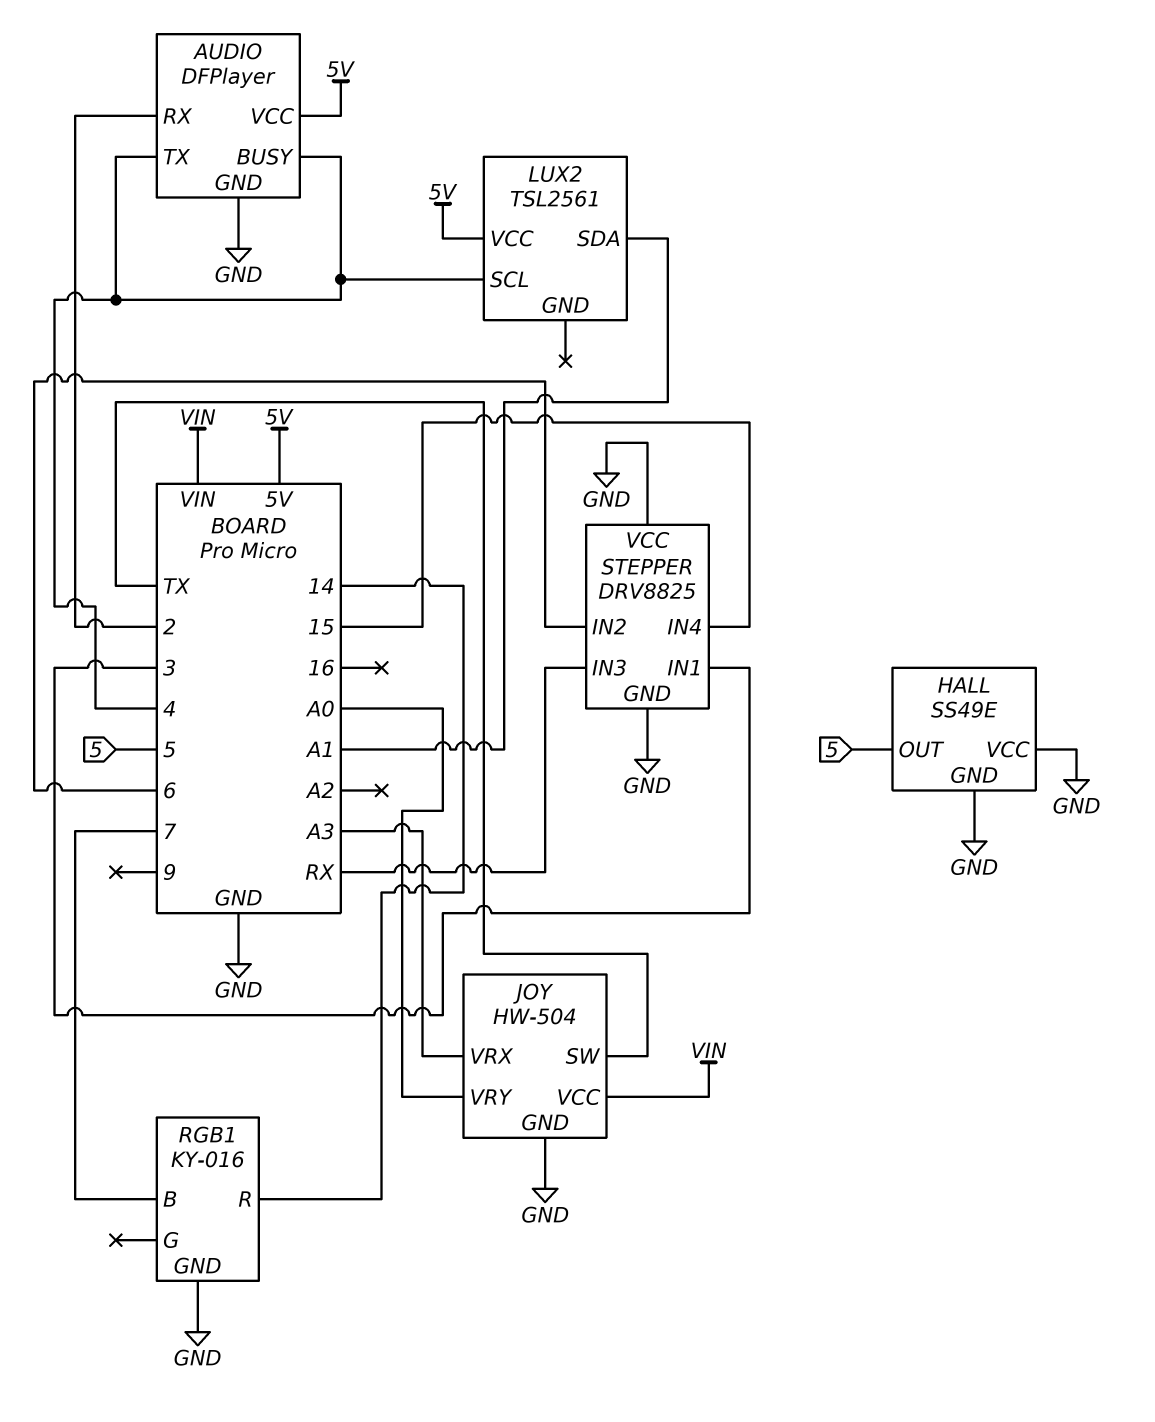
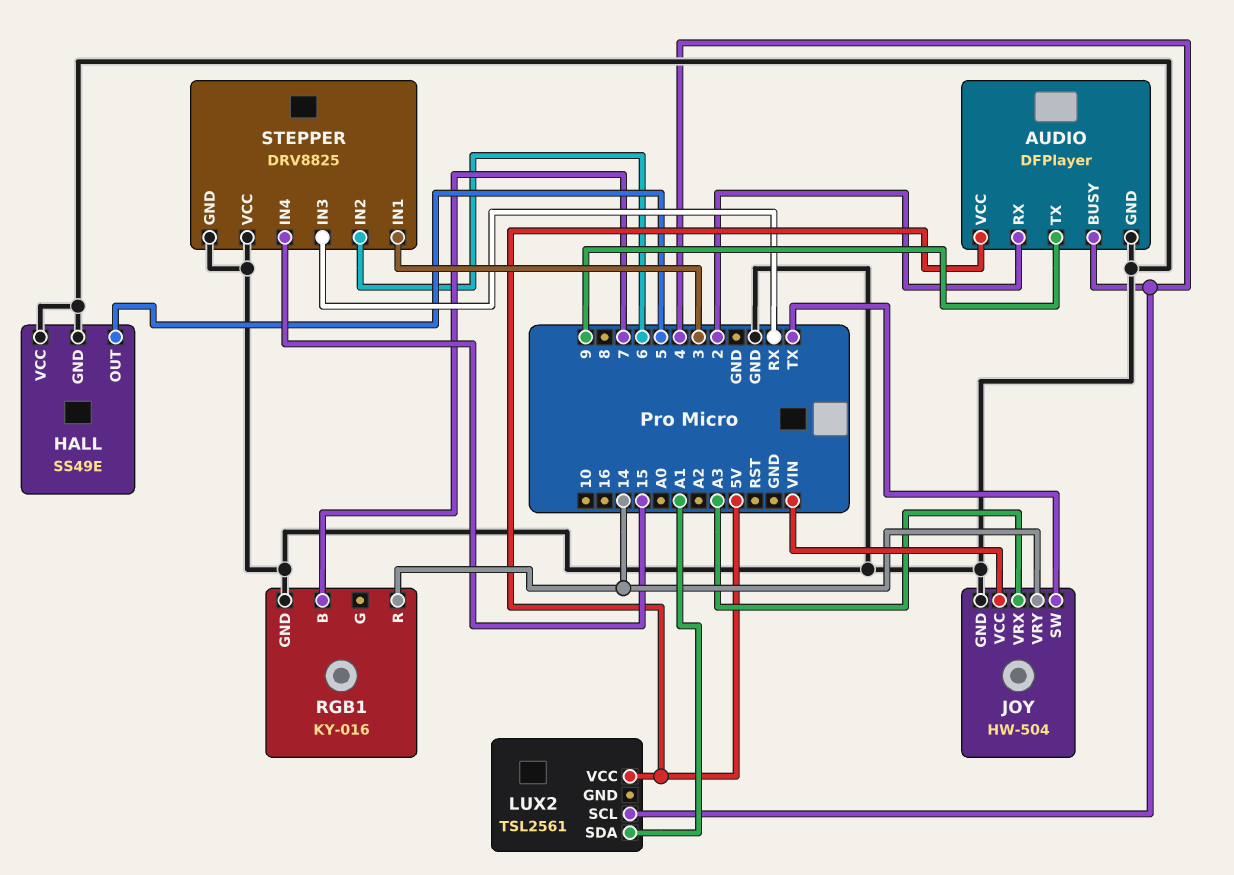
AUDIO pin TX: 4 -> 9
JOY pin VRY: A0 -> 14

